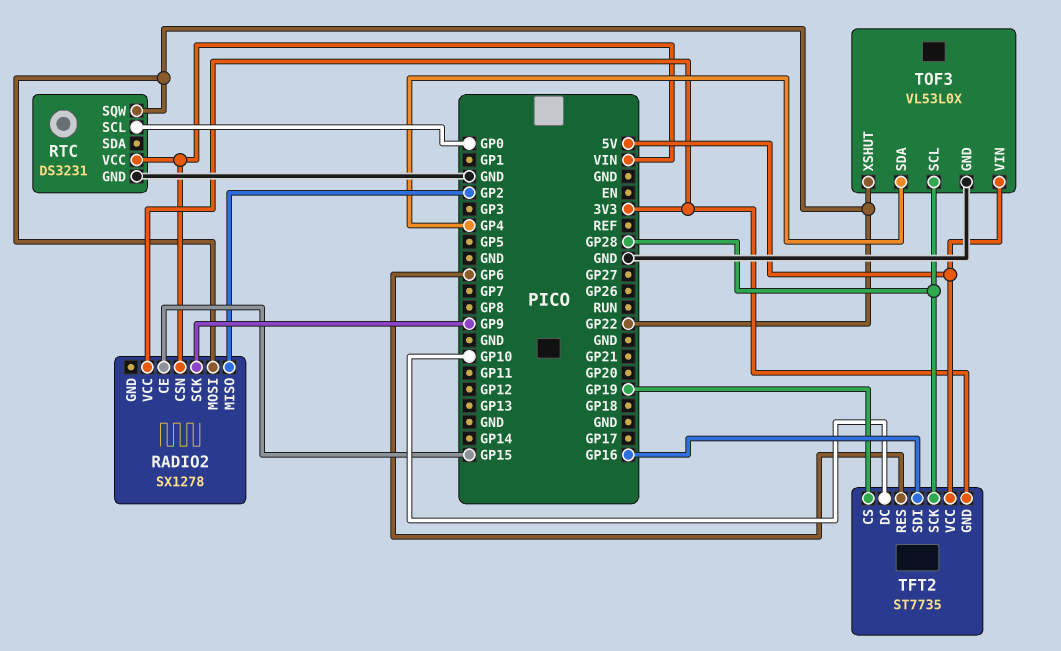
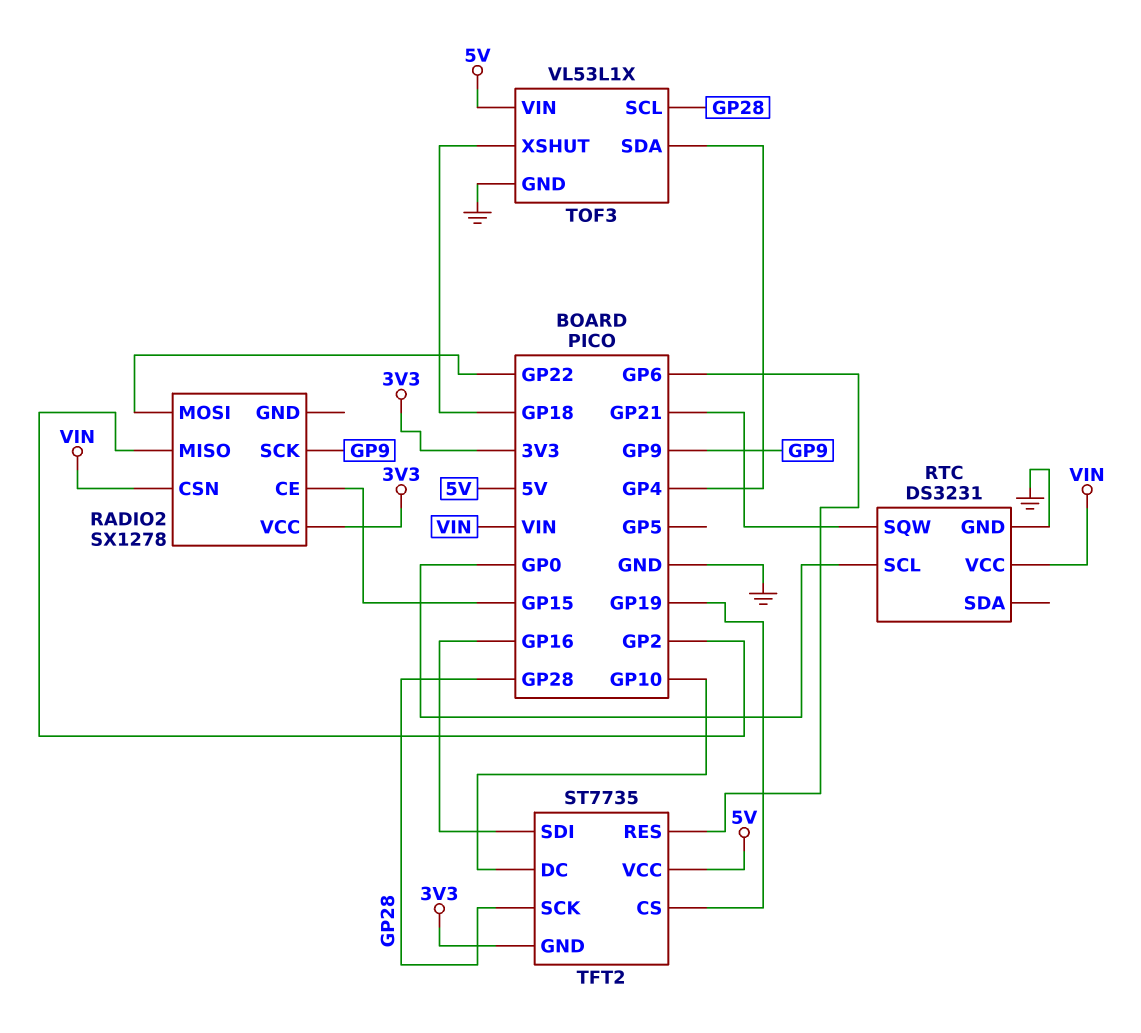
RTC pin SQW: GP22 -> GP21
TOF3: VL53L0X -> VL53L1X
TOF3 pin XSHUT: GP22 -> GP18

